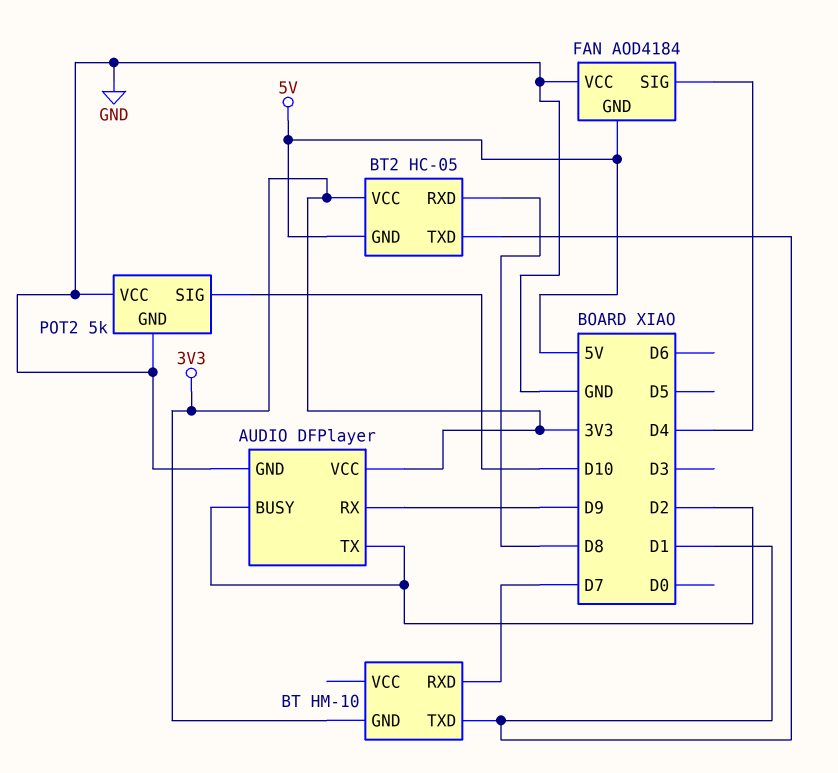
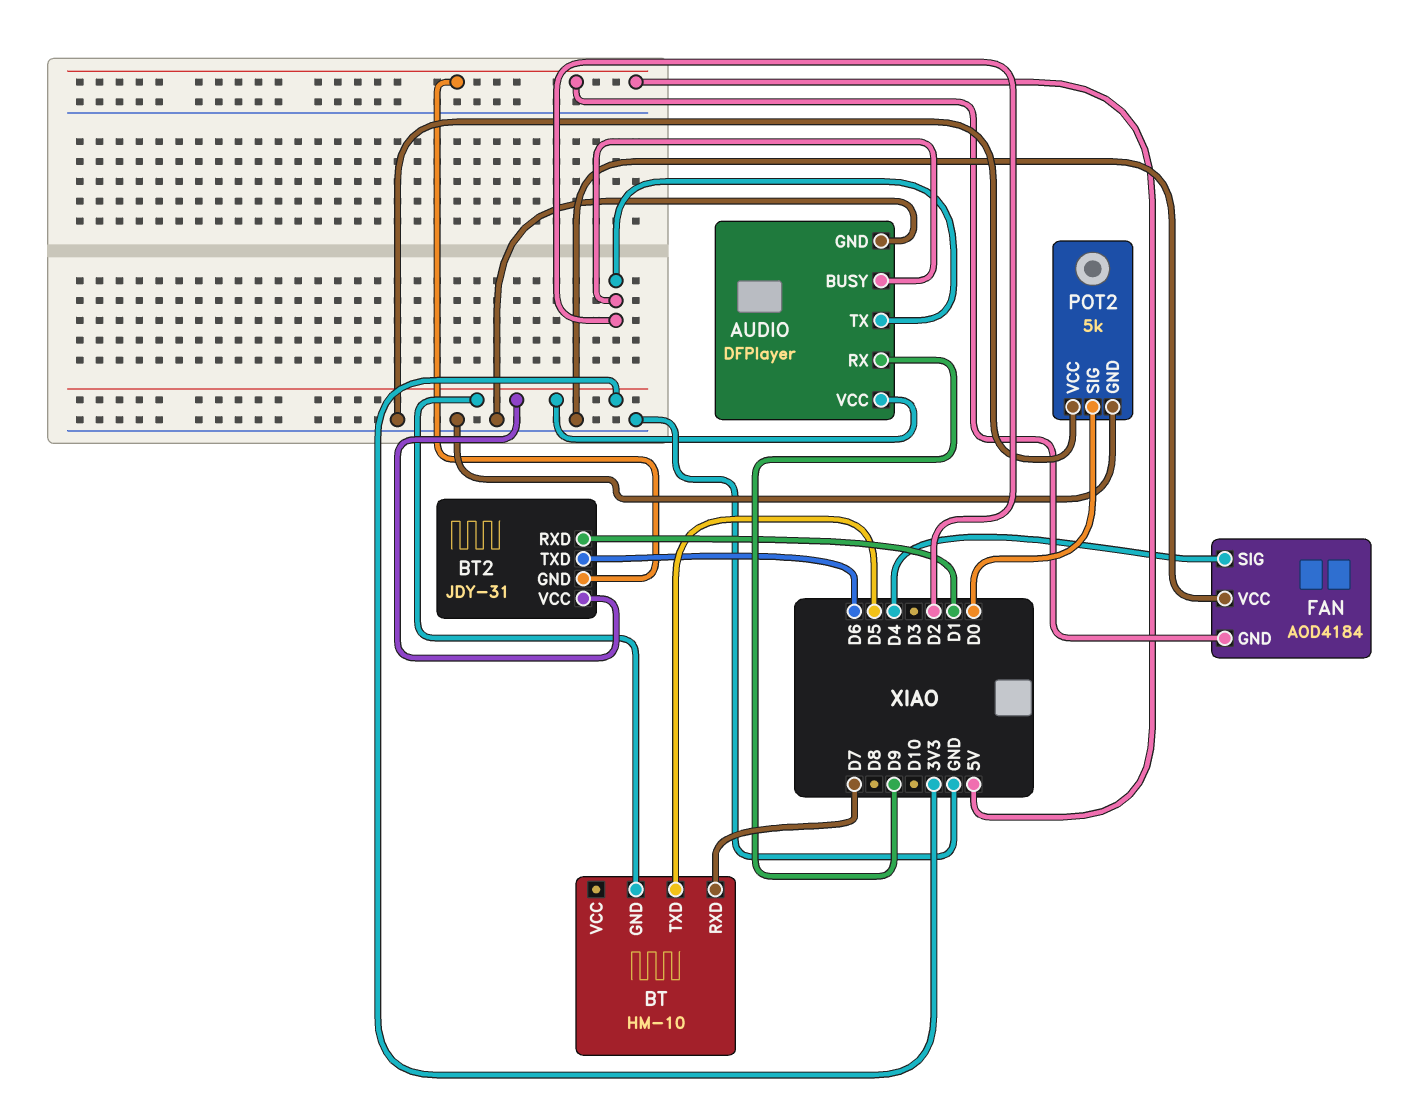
BT pin TXD: D1 -> D5
BT2: HC-05 -> JDY-31
BT2 pin RXD: D8 -> D1
BT2 pin TXD: D1 -> D6
POT2 pin SIG: D10 -> D0

